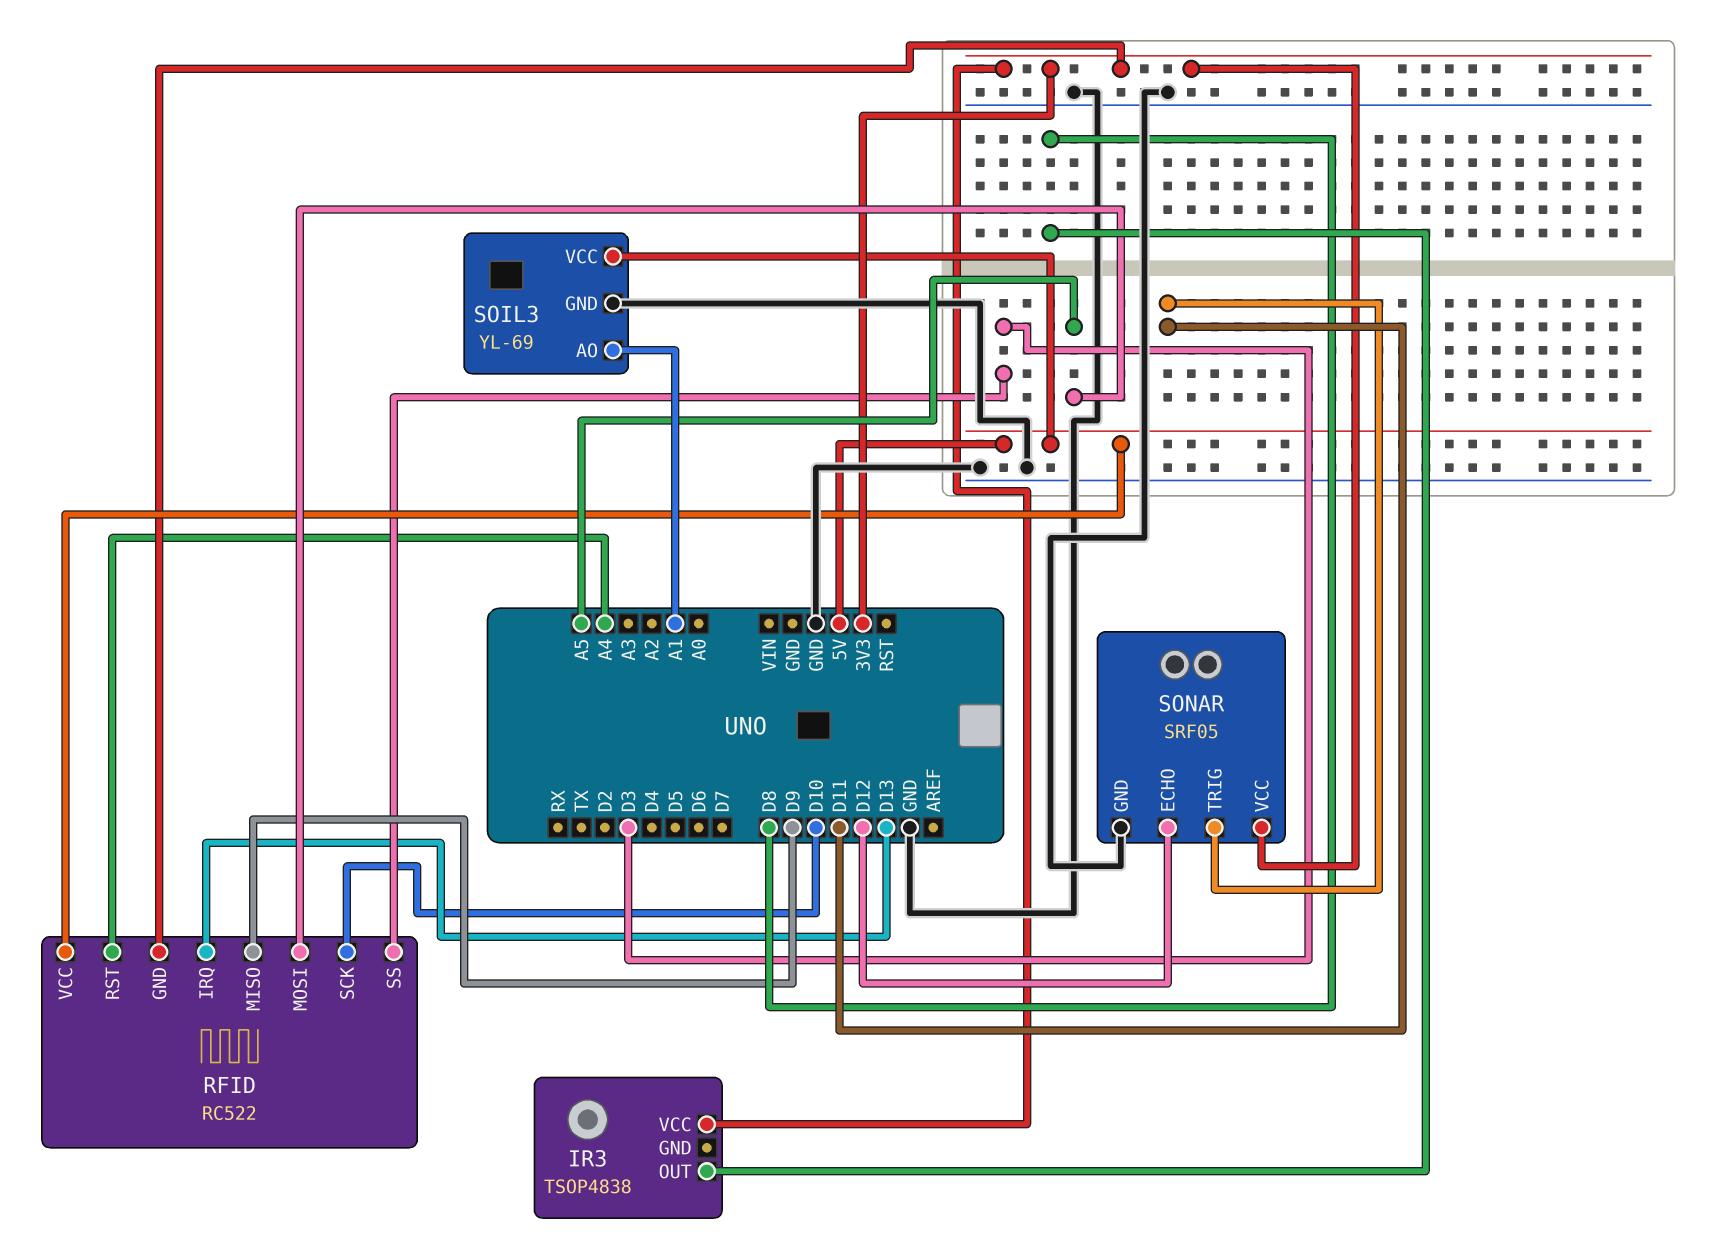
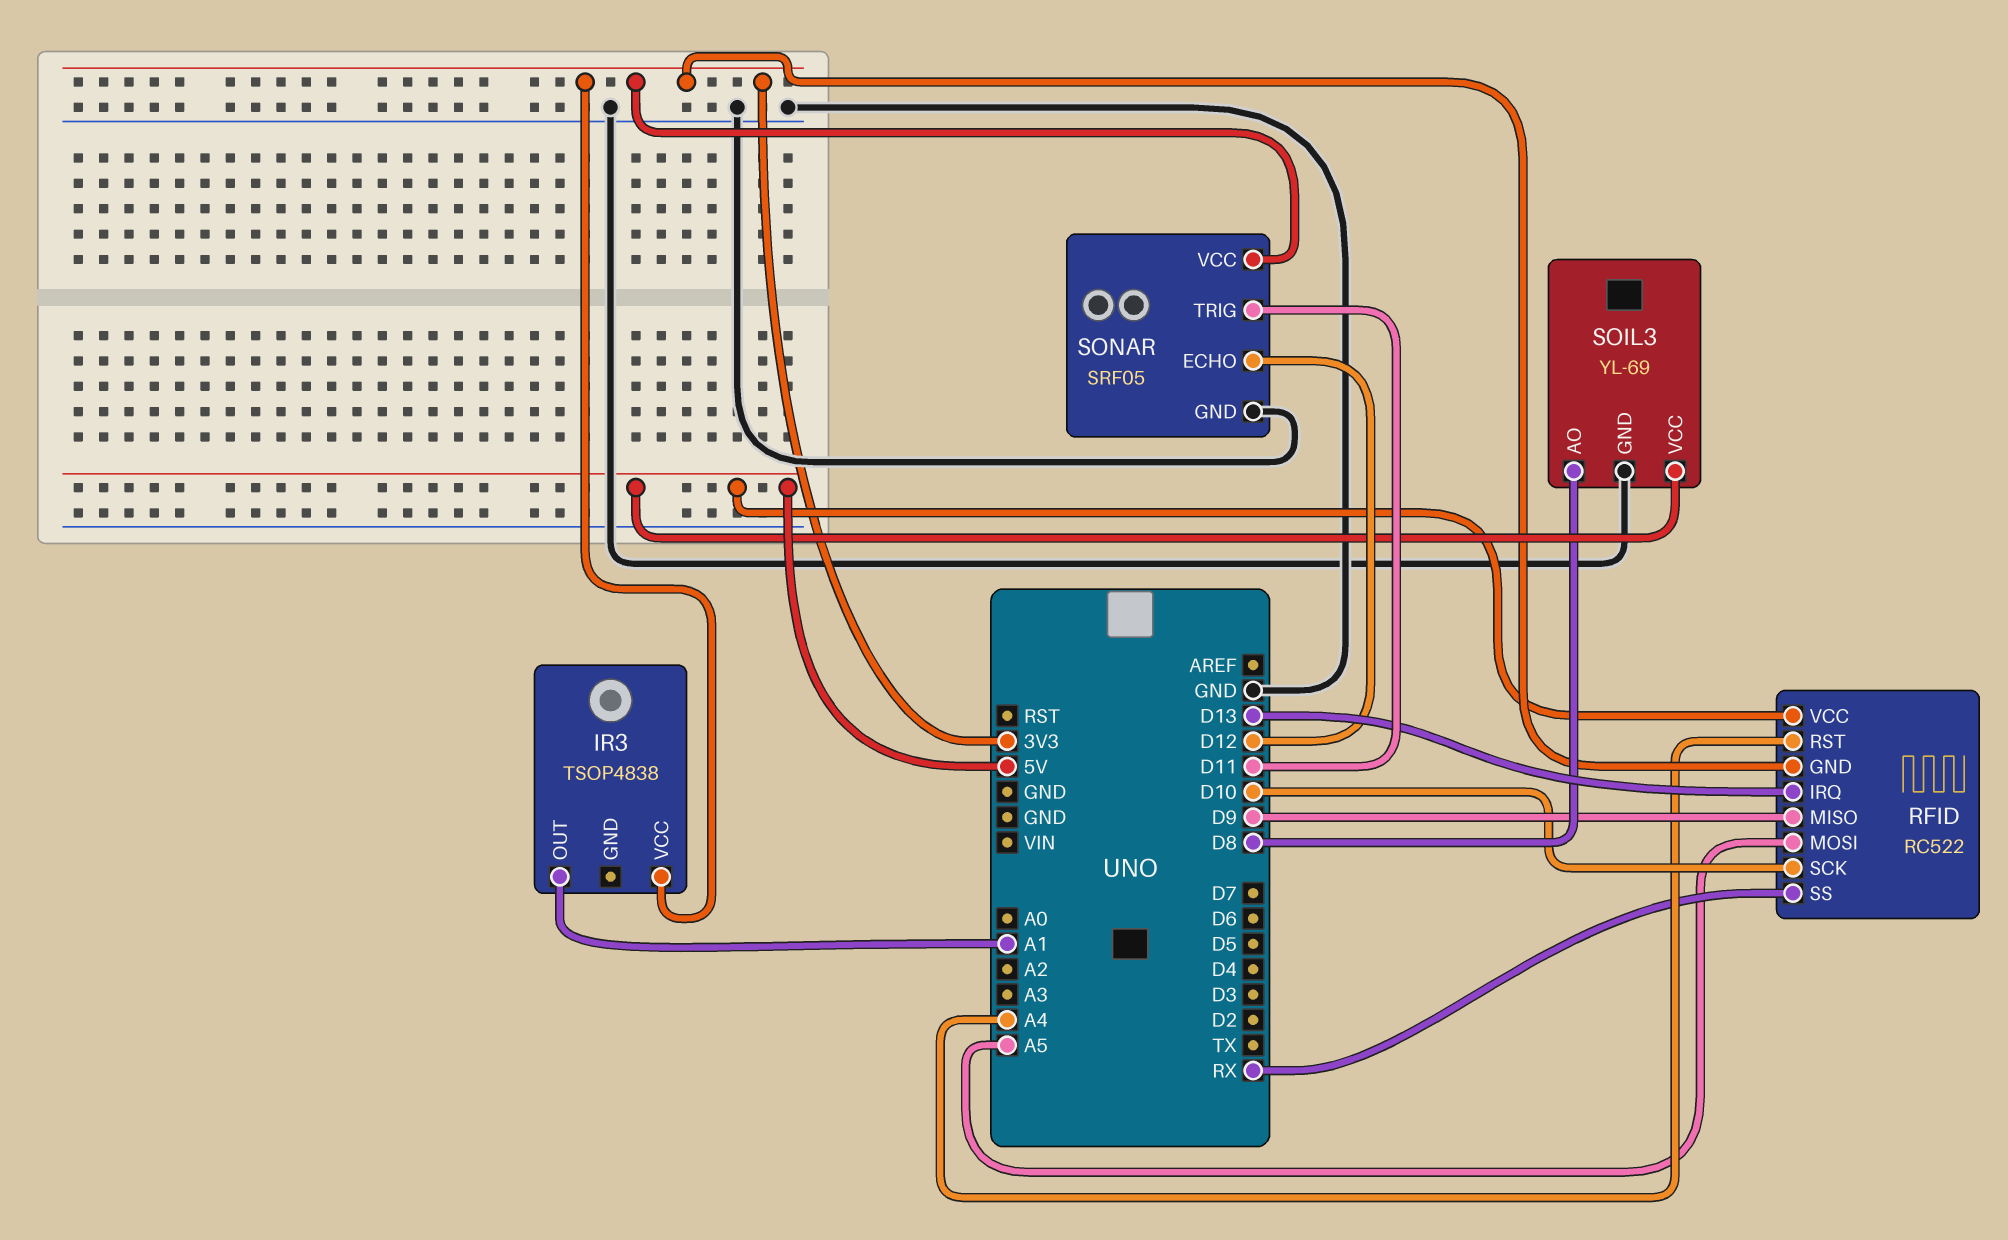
IR3 pin OUT: D8 -> A1
RFID pin SS: D3 -> RX
SOIL3 pin AO: A1 -> D8

